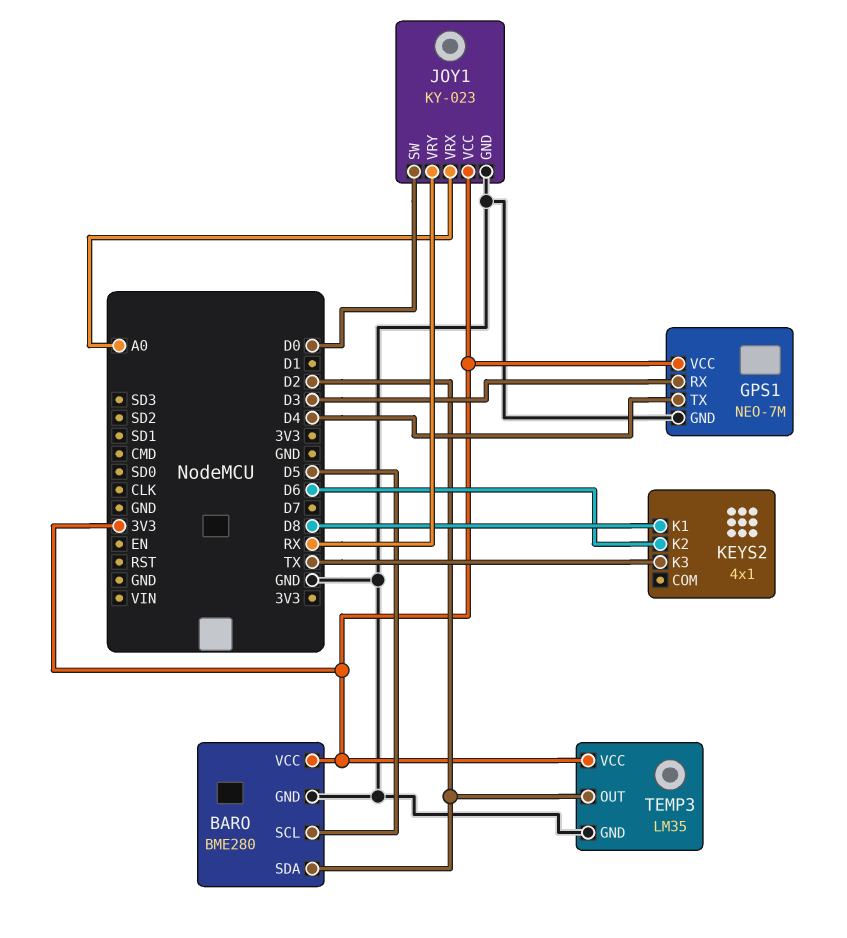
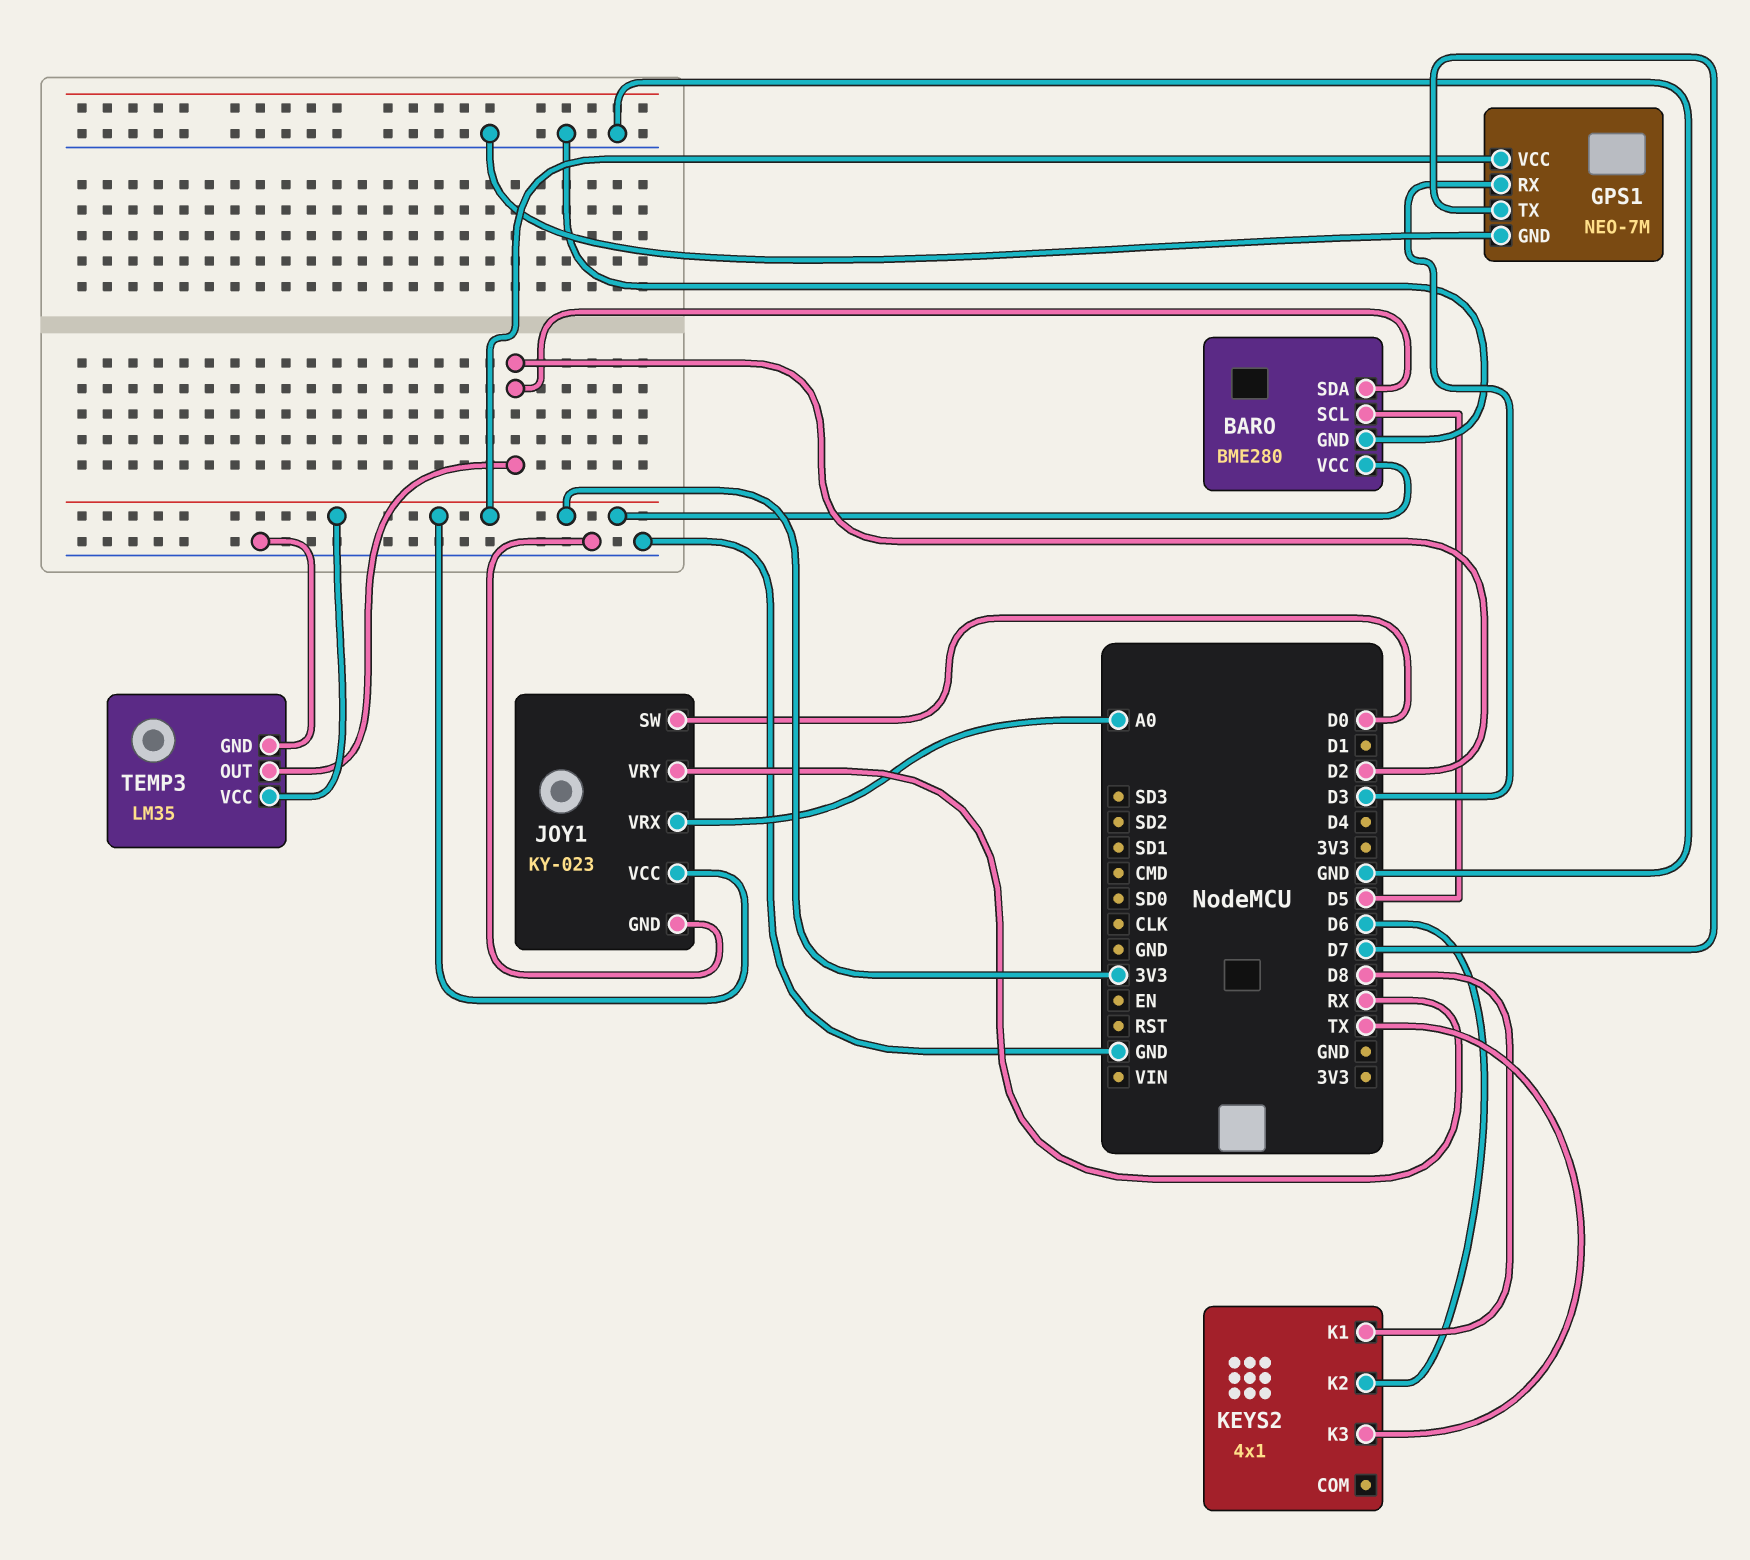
GPS1 pin TX: D4 -> D7

